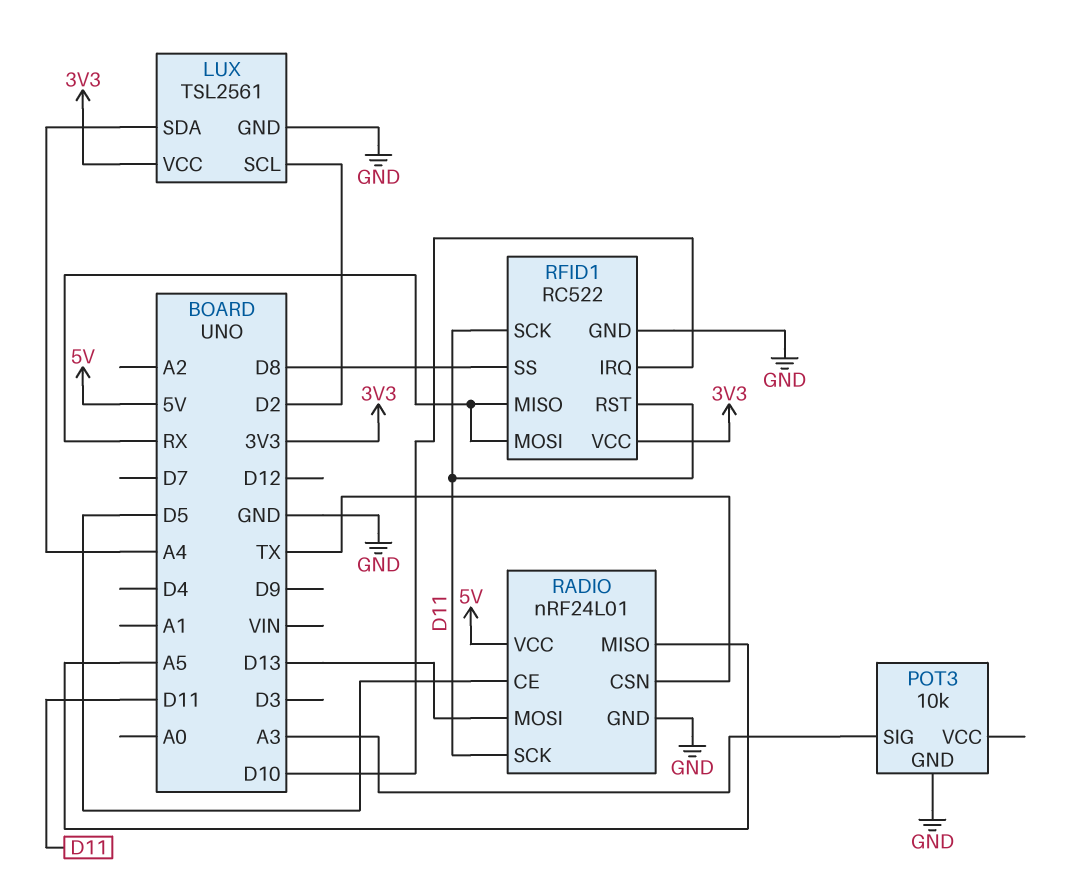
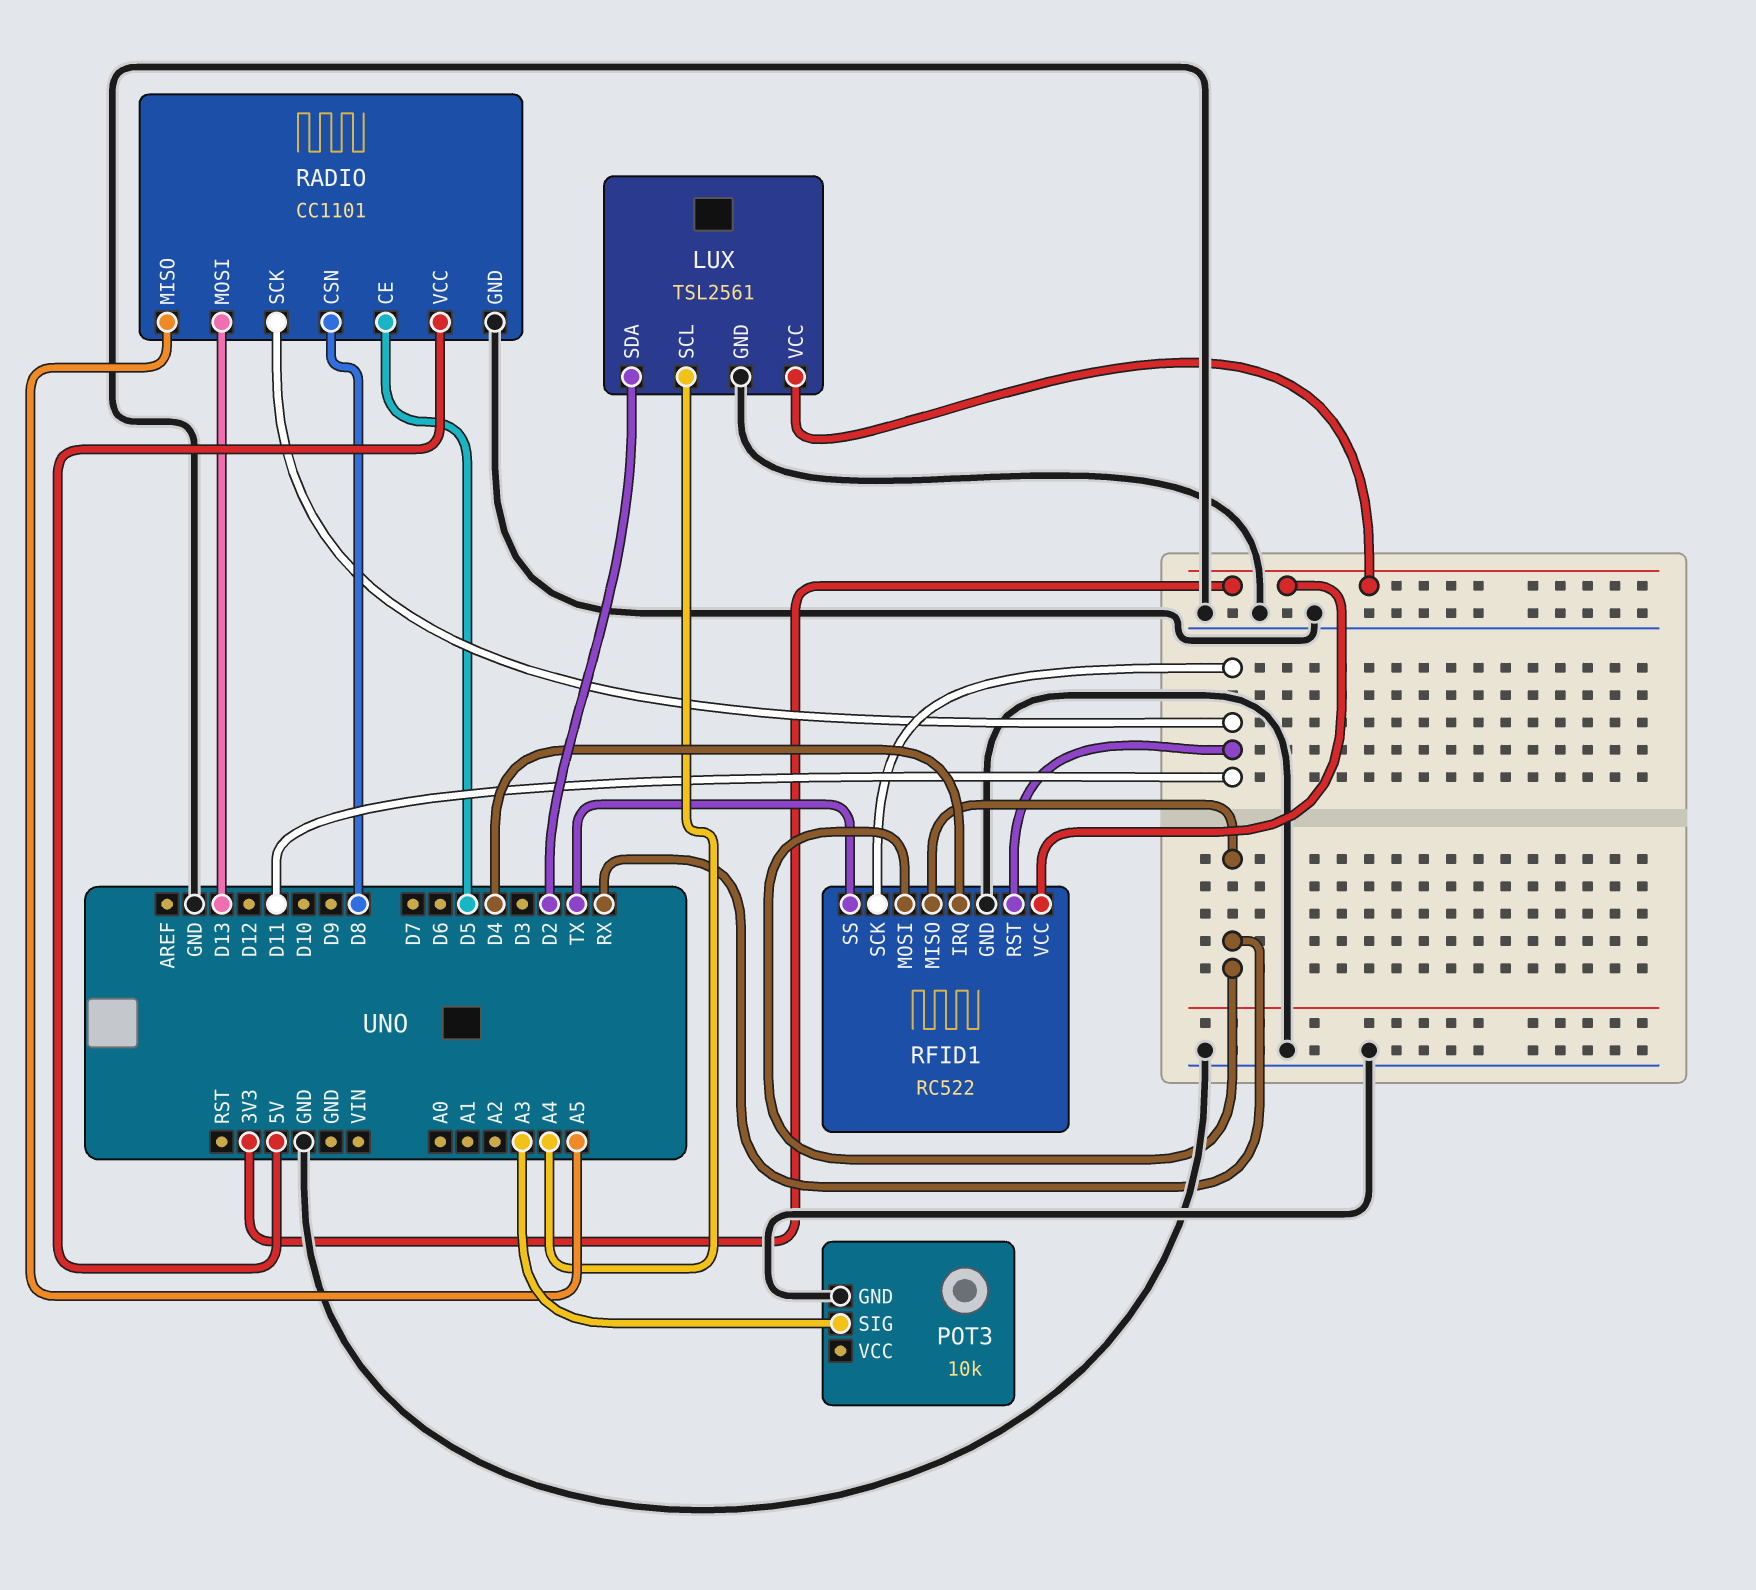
LUX pin SCL: D2 -> A4
LUX pin SDA: A4 -> D2
RADIO: nRF24L01 -> CC1101
RADIO pin CSN: TX -> D8
RFID1 pin IRQ: D10 -> D4
RFID1 pin SS: D8 -> TX

